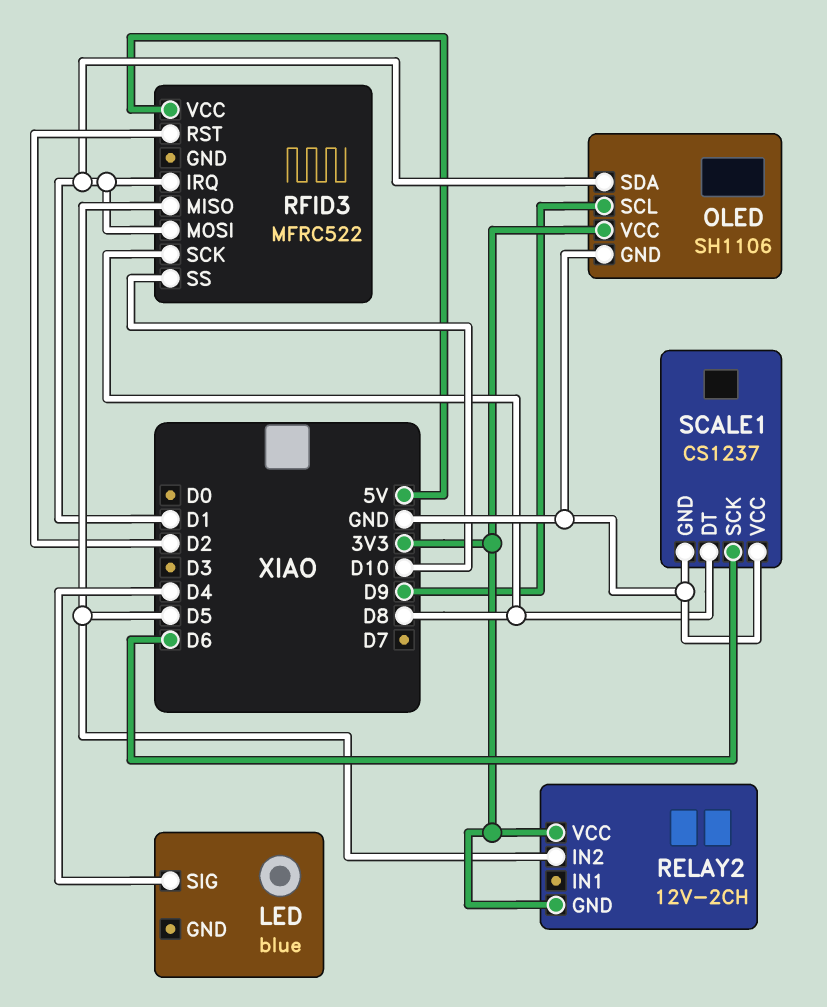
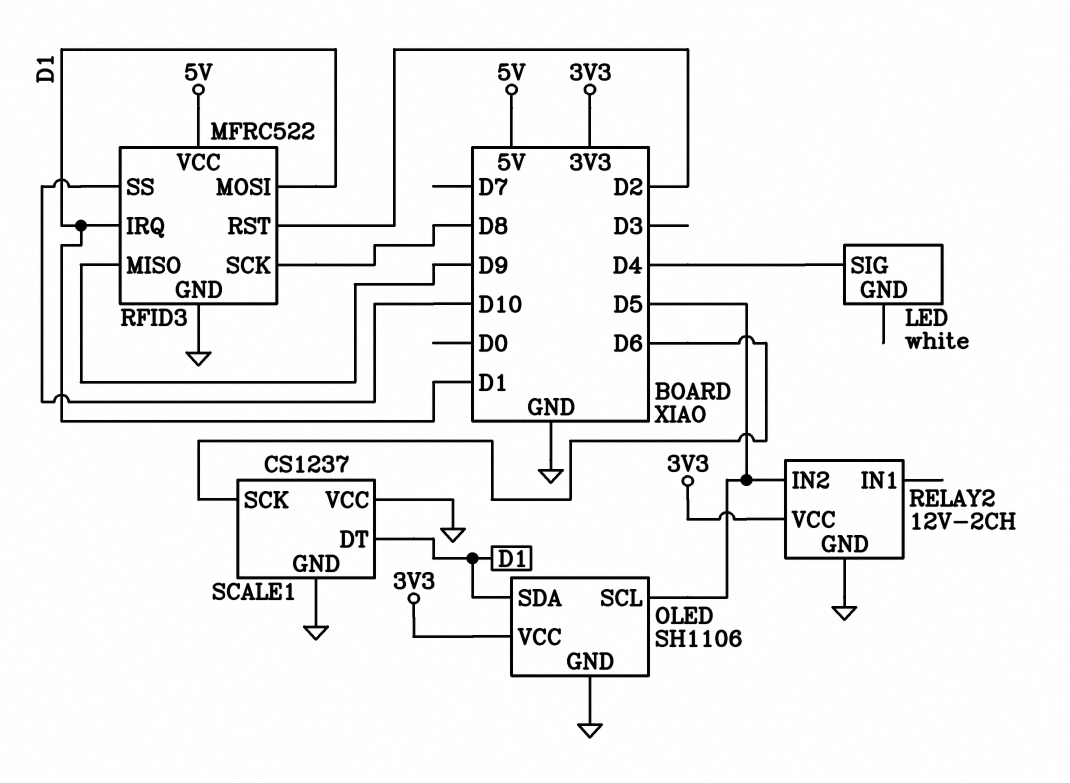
LED: blue -> white
OLED pin SCL: D9 -> D5
RELAY2 pin GND: 3V3 -> GND
RFID3 pin GND: none -> GND
RFID3 pin MISO: D5 -> D9
SCALE1 pin DT: D8 -> D1

